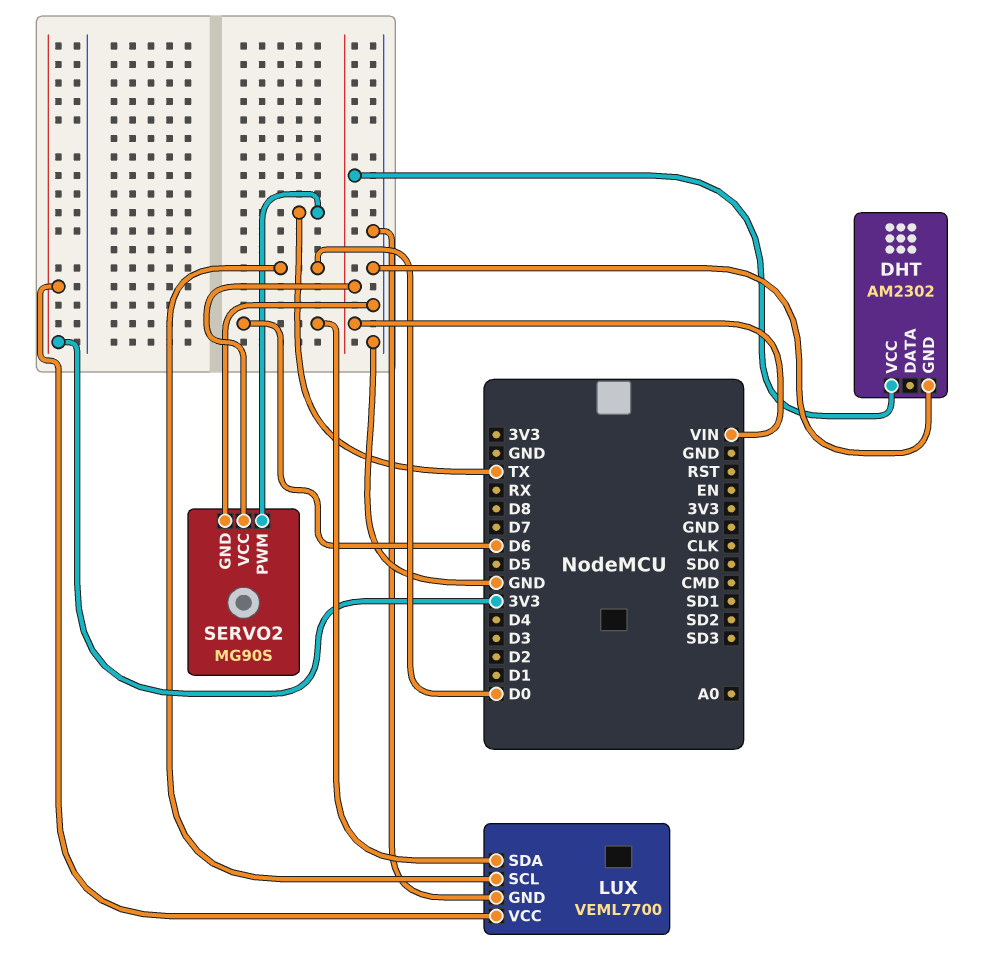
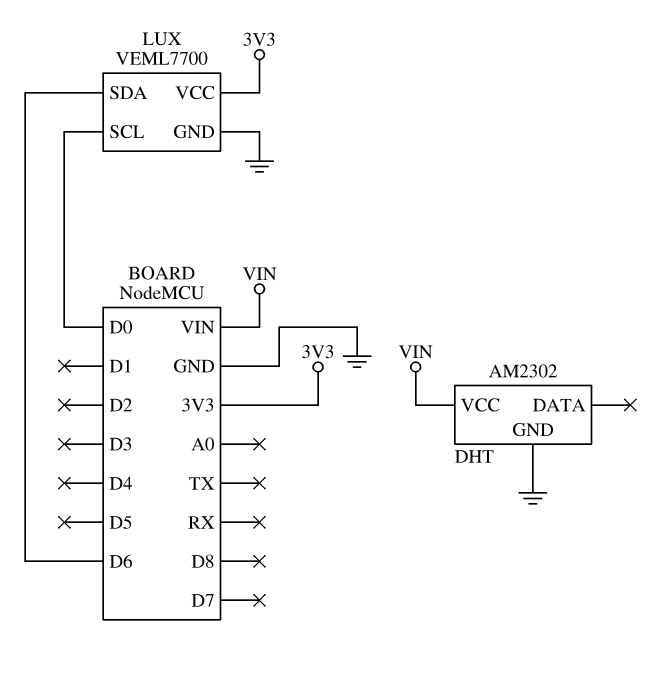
SERVO2: MG90S -> none
SERVO2 pin GND: GND -> none
SERVO2 pin PWM: TX -> none
SERVO2 pin VCC: VIN -> none

